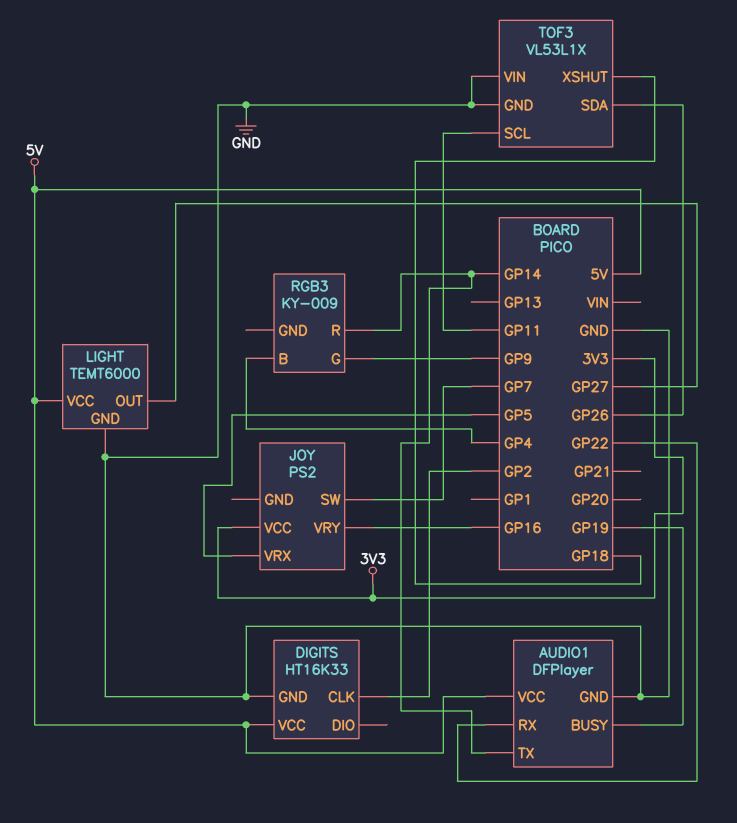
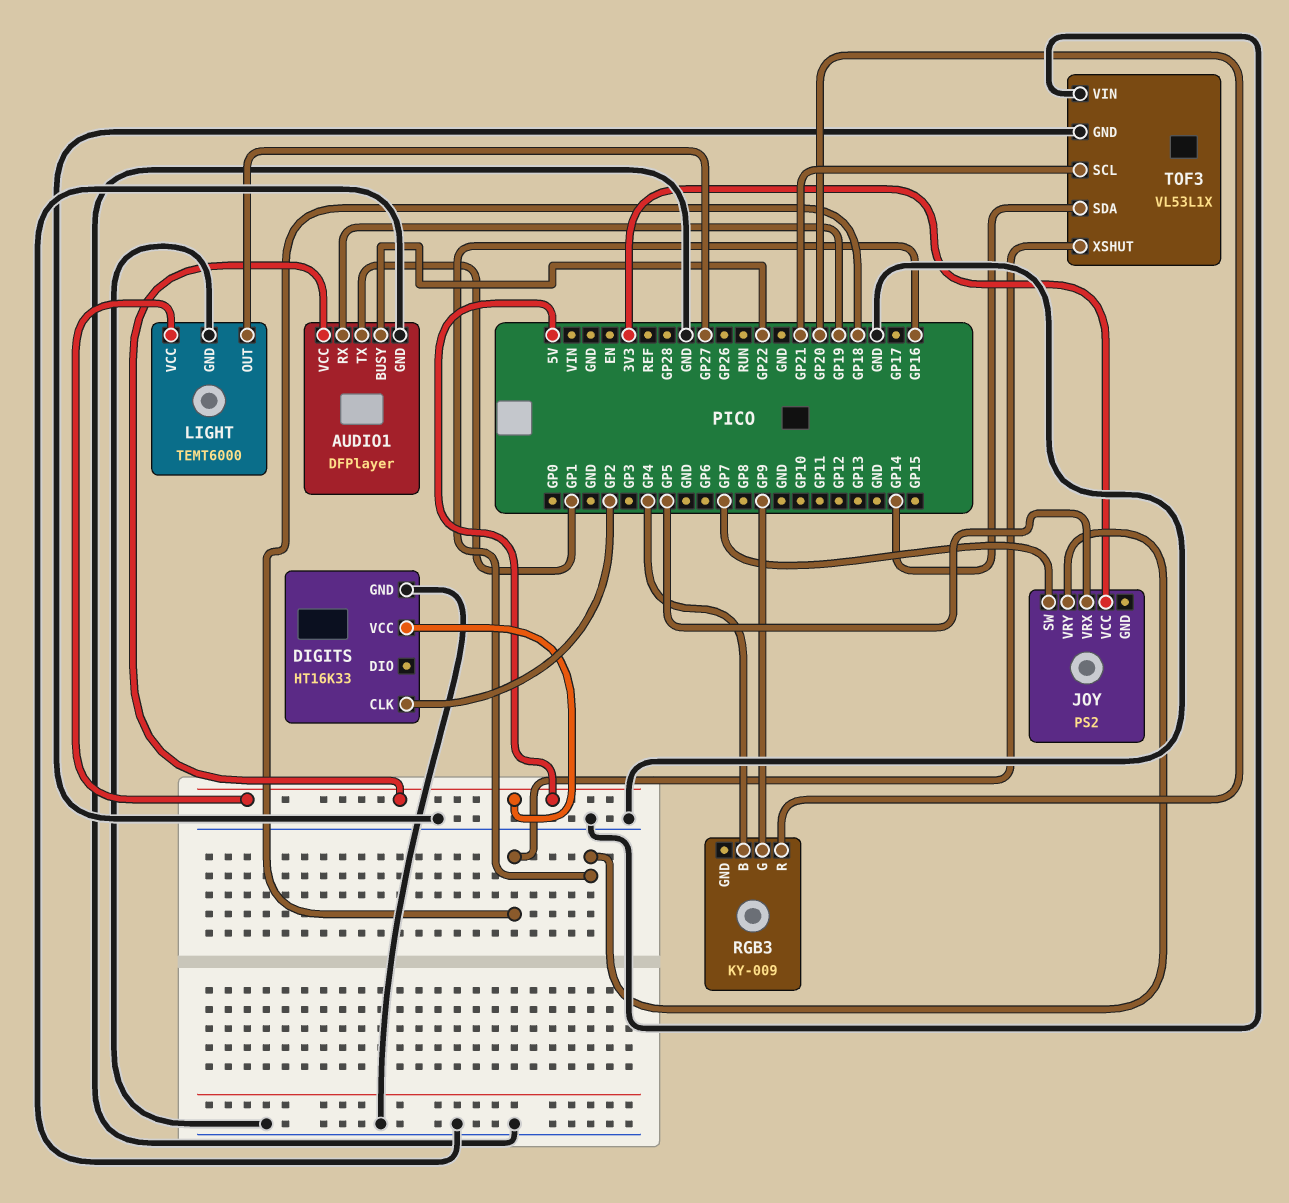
AUDIO1 pin BUSY: GP19 -> GP22
AUDIO1 pin RX: GP22 -> GP19
AUDIO1 pin TX: GP14 -> GP1
RGB3 pin R: GP14 -> GP20
TOF3 pin SCL: GP11 -> GP21
TOF3 pin SDA: GP26 -> GP14

